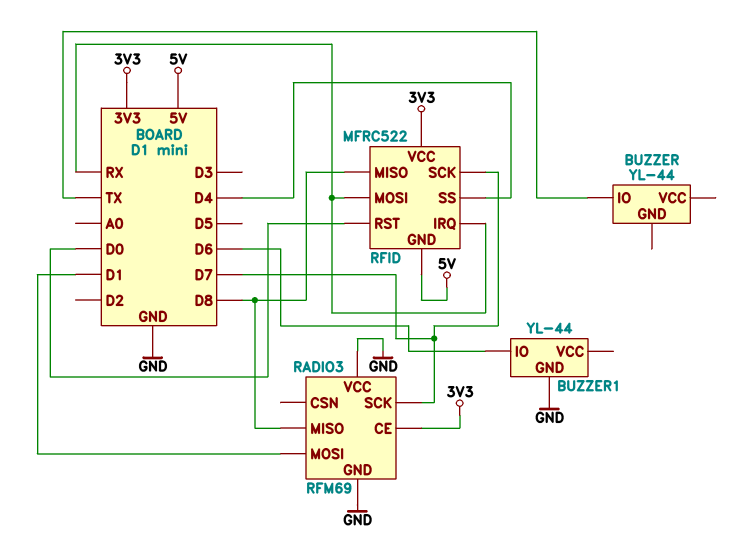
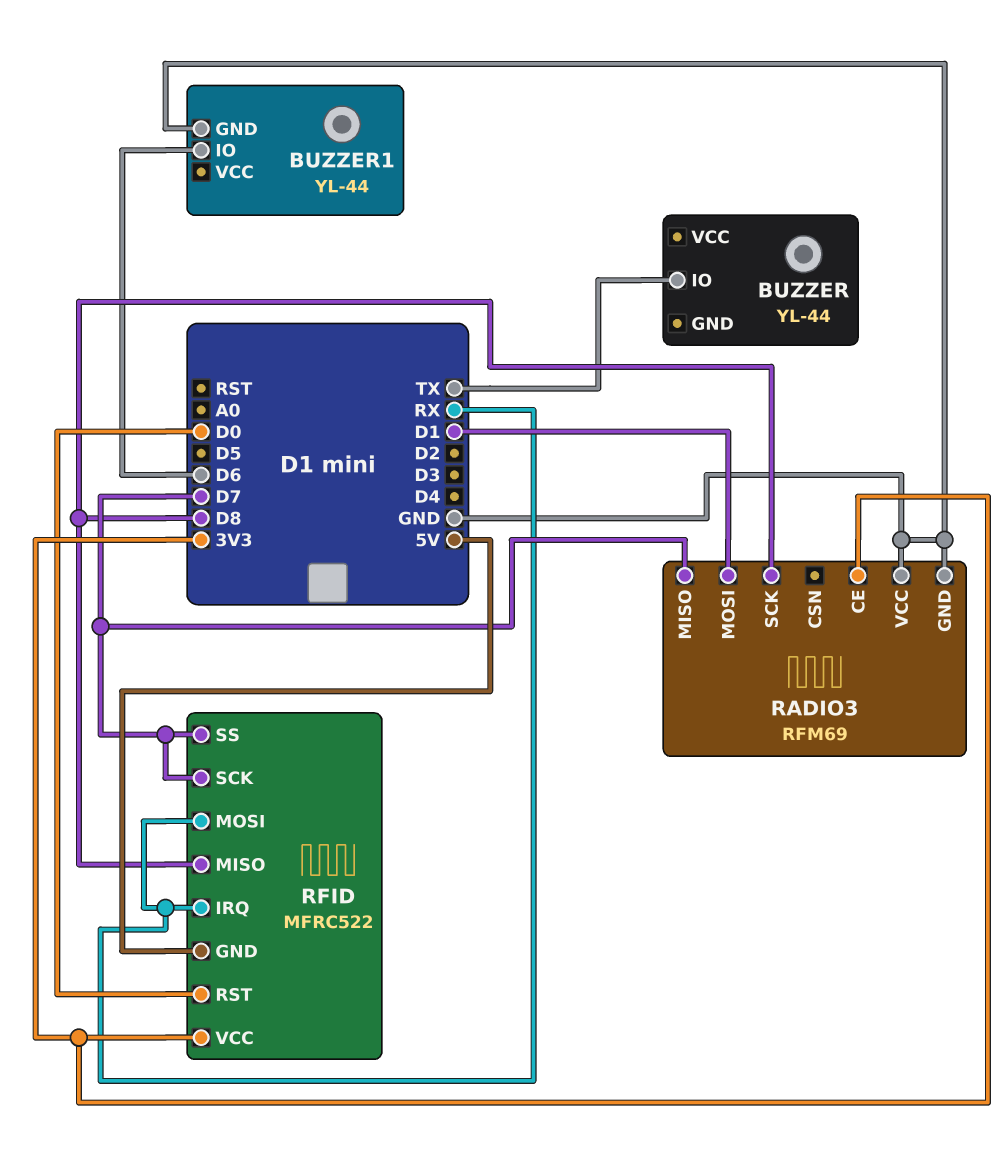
RADIO3 pin MISO: D8 -> D7
RADIO3 pin SCK: D7 -> D8
RFID pin SS: D4 -> D7

